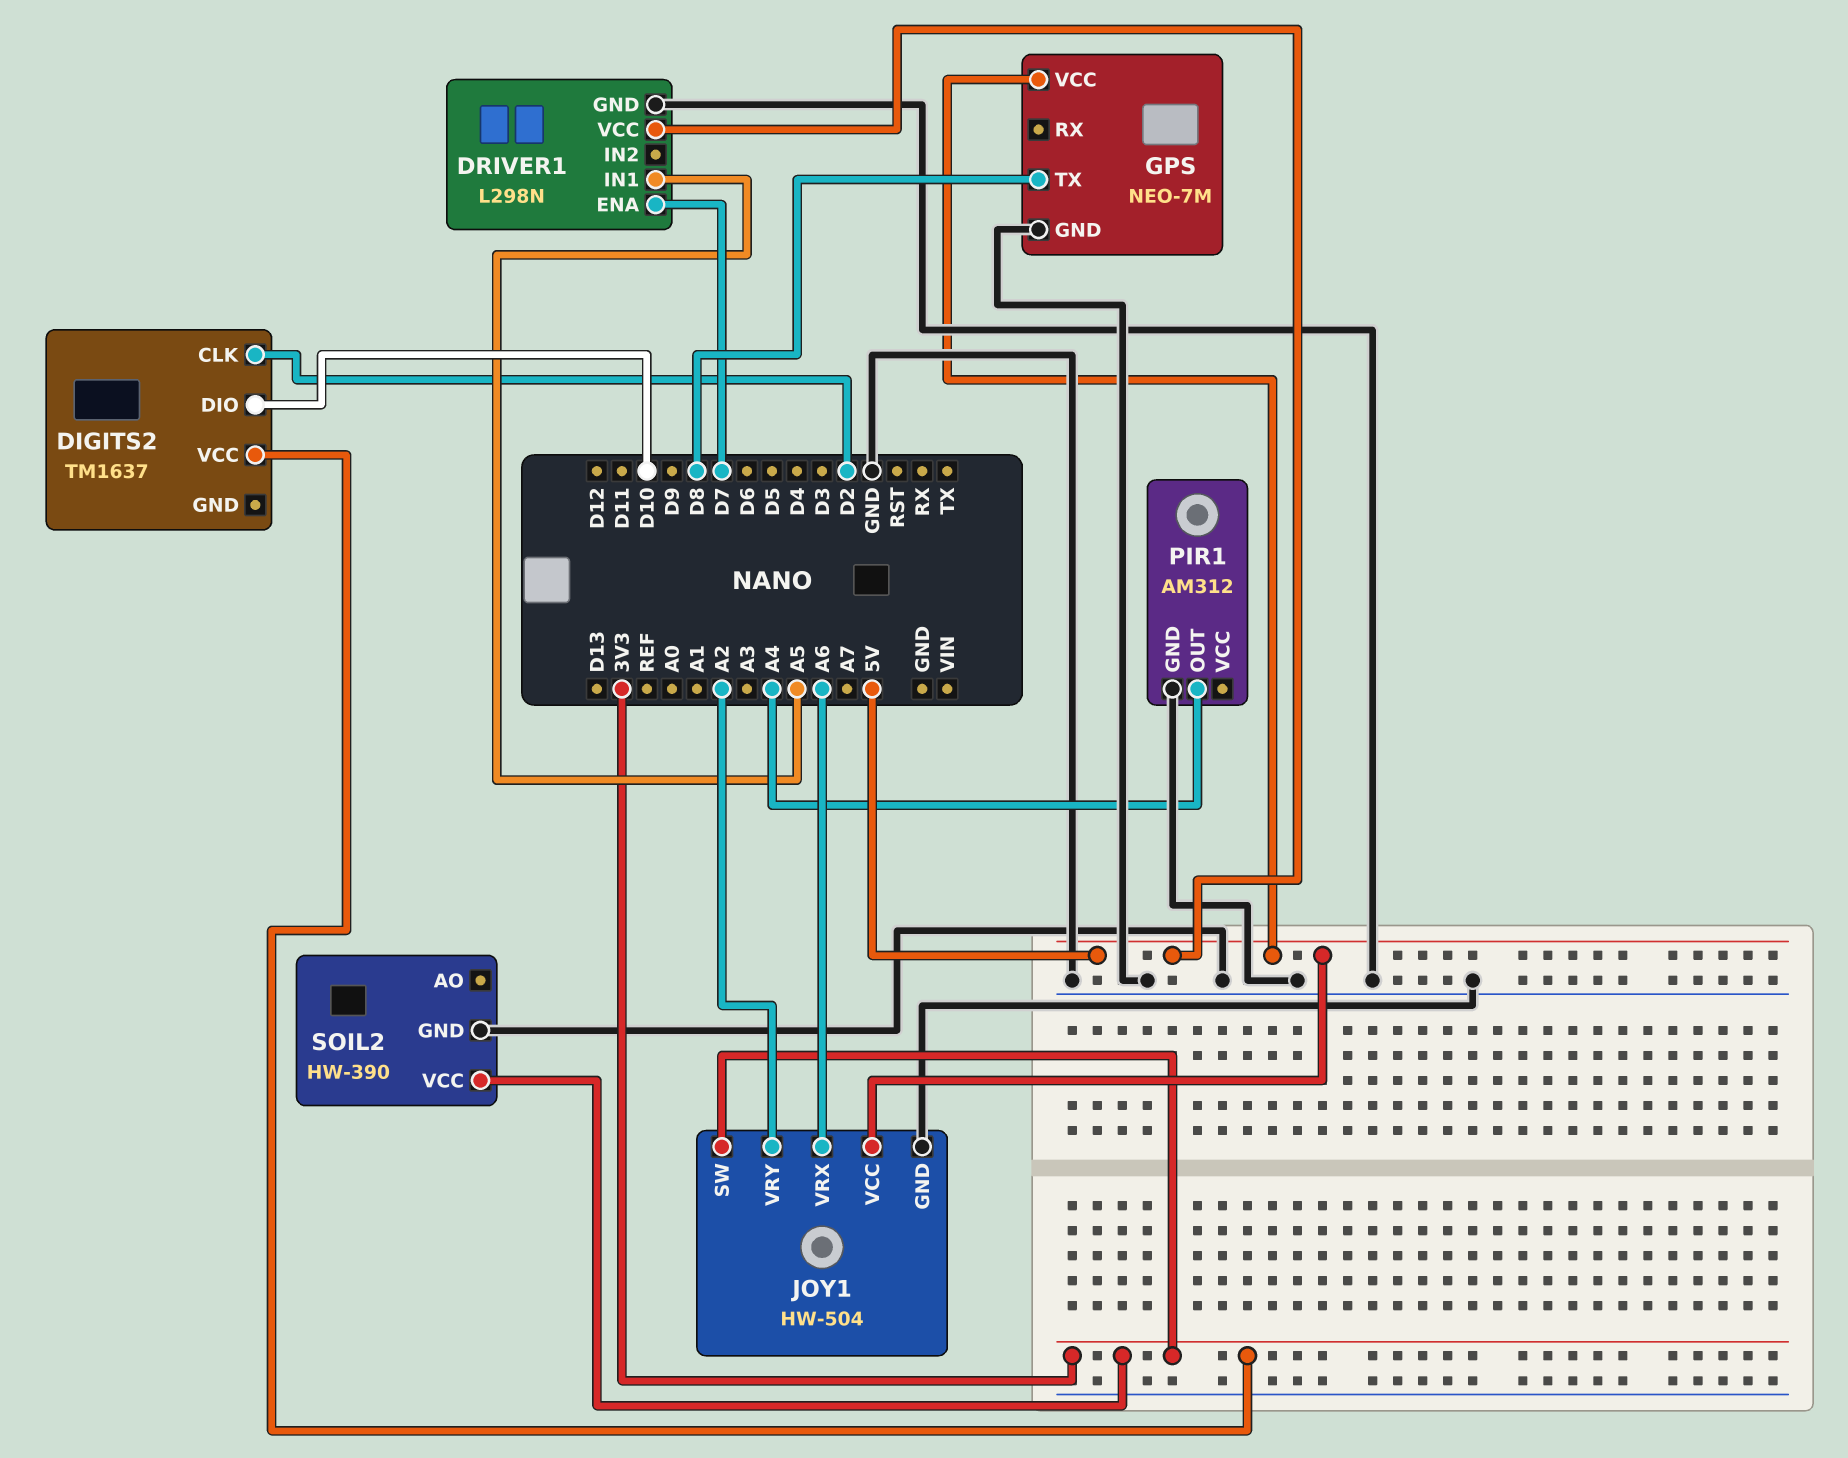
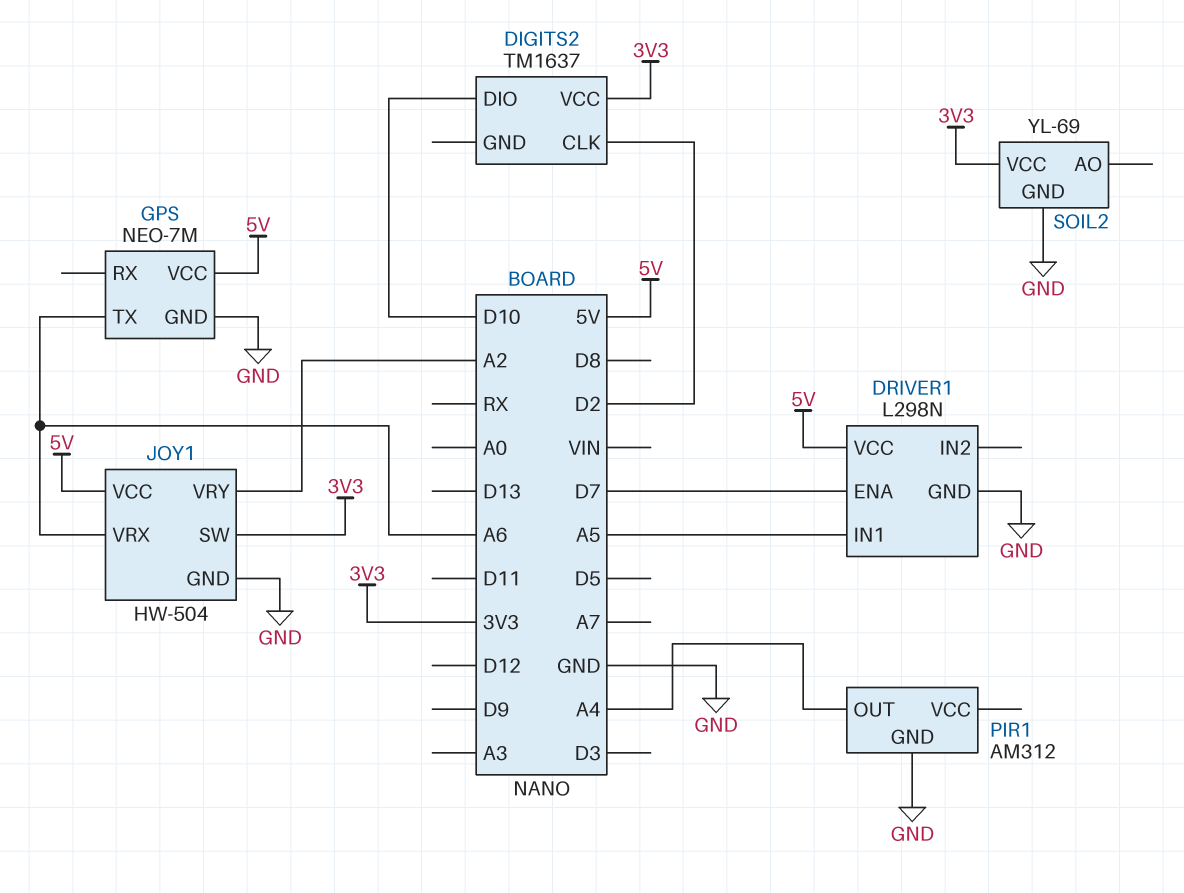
GPS pin TX: D8 -> A6
SOIL2: HW-390 -> YL-69

